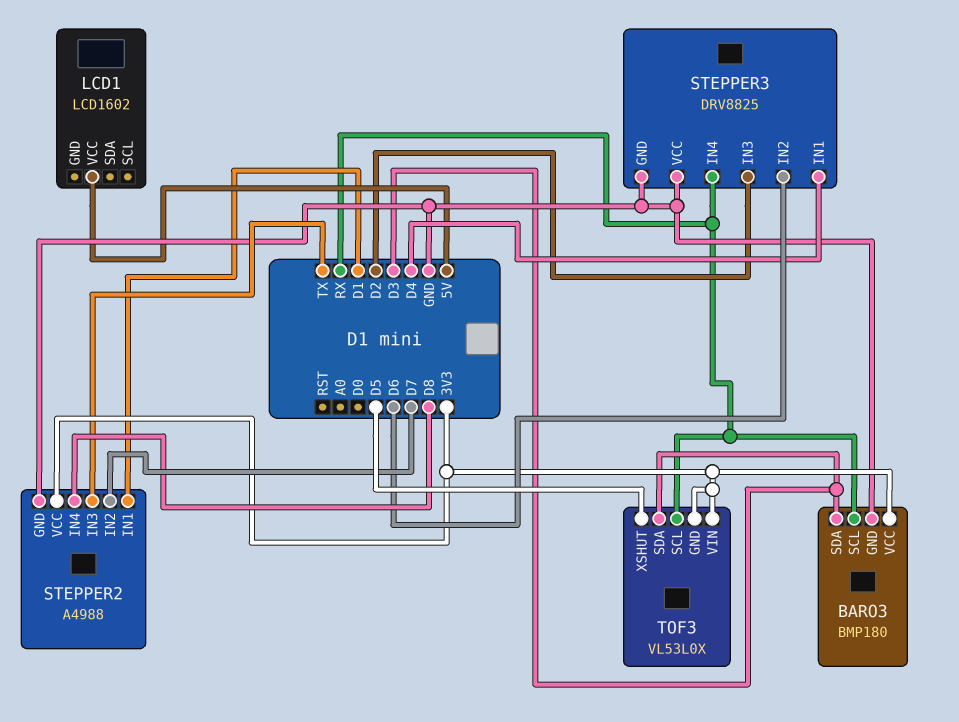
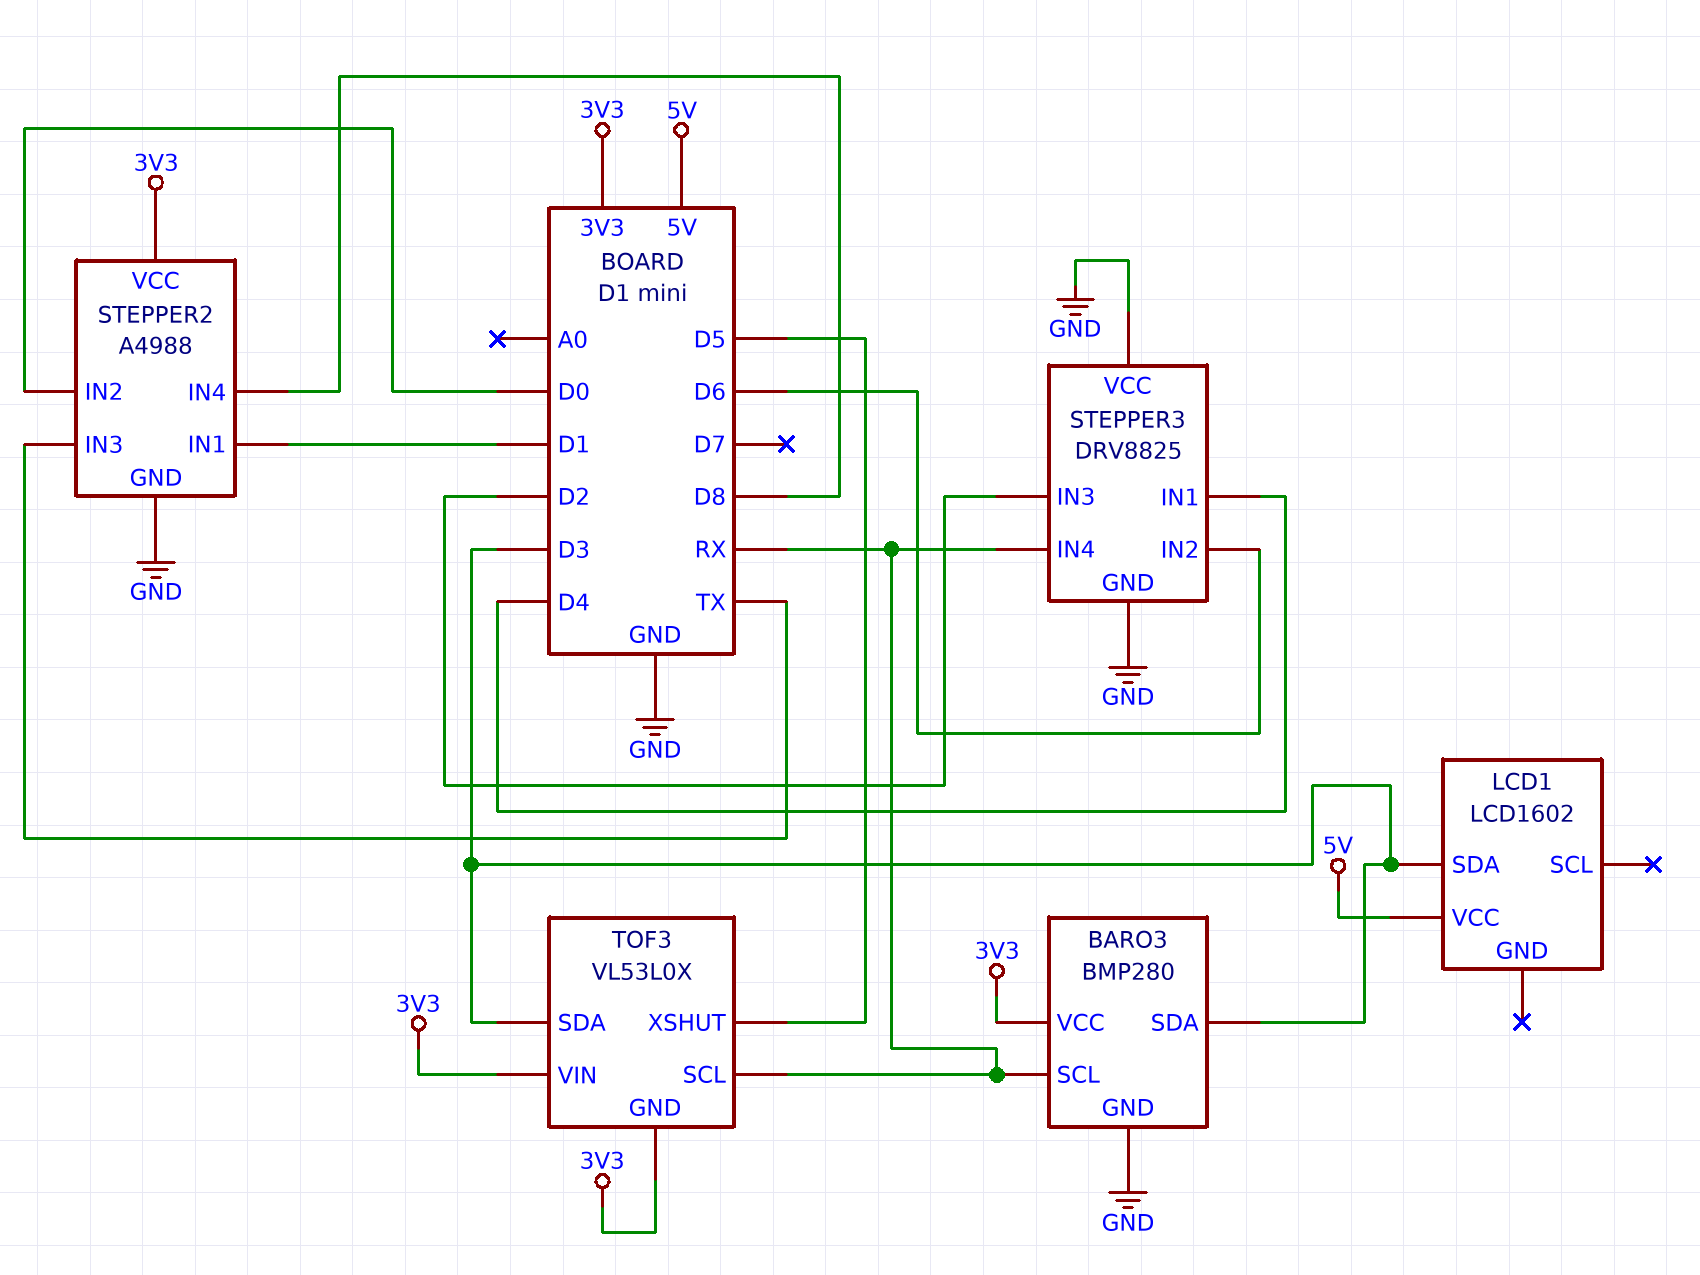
BARO3: BMP180 -> BMP280
LCD1 pin SDA: none -> D3
STEPPER2 pin IN2: D7 -> D0

